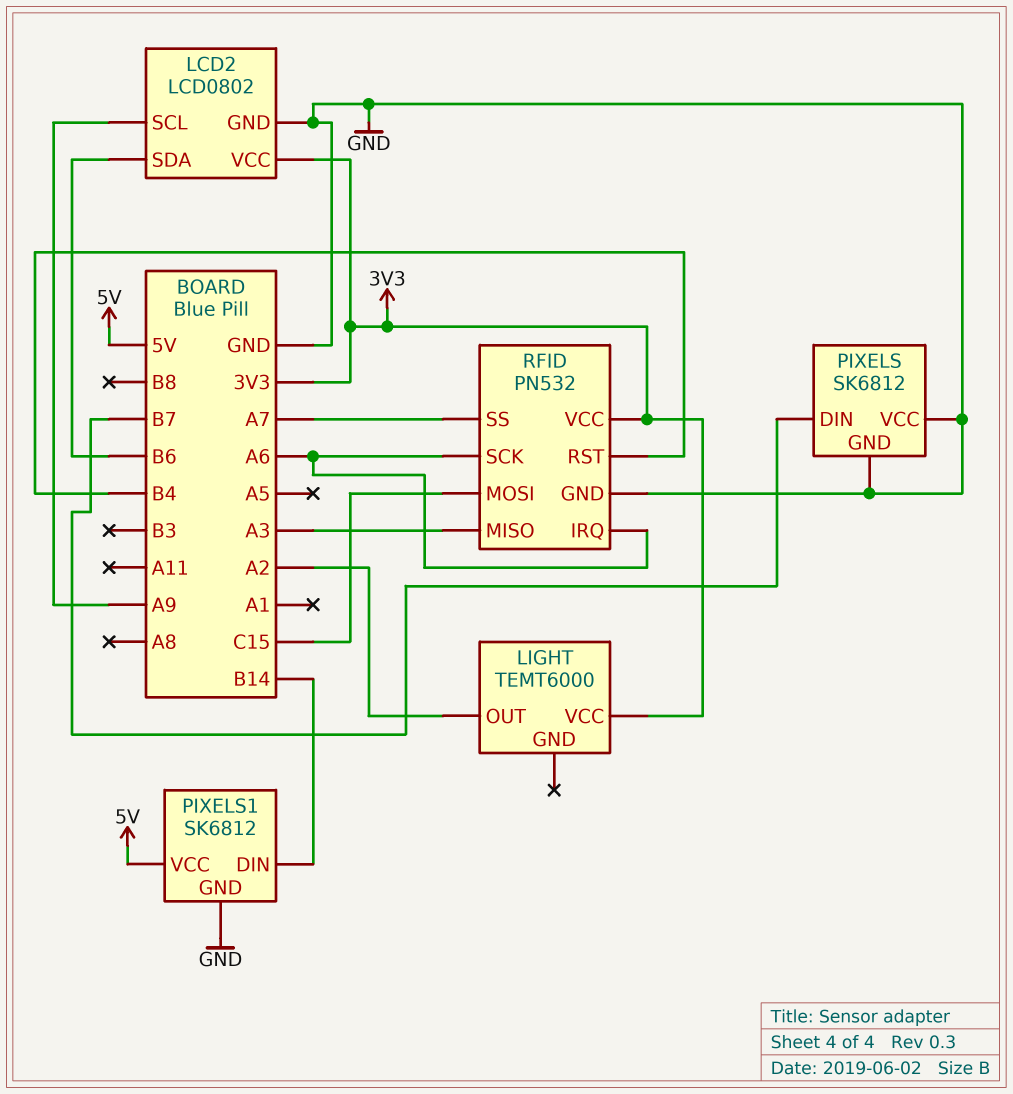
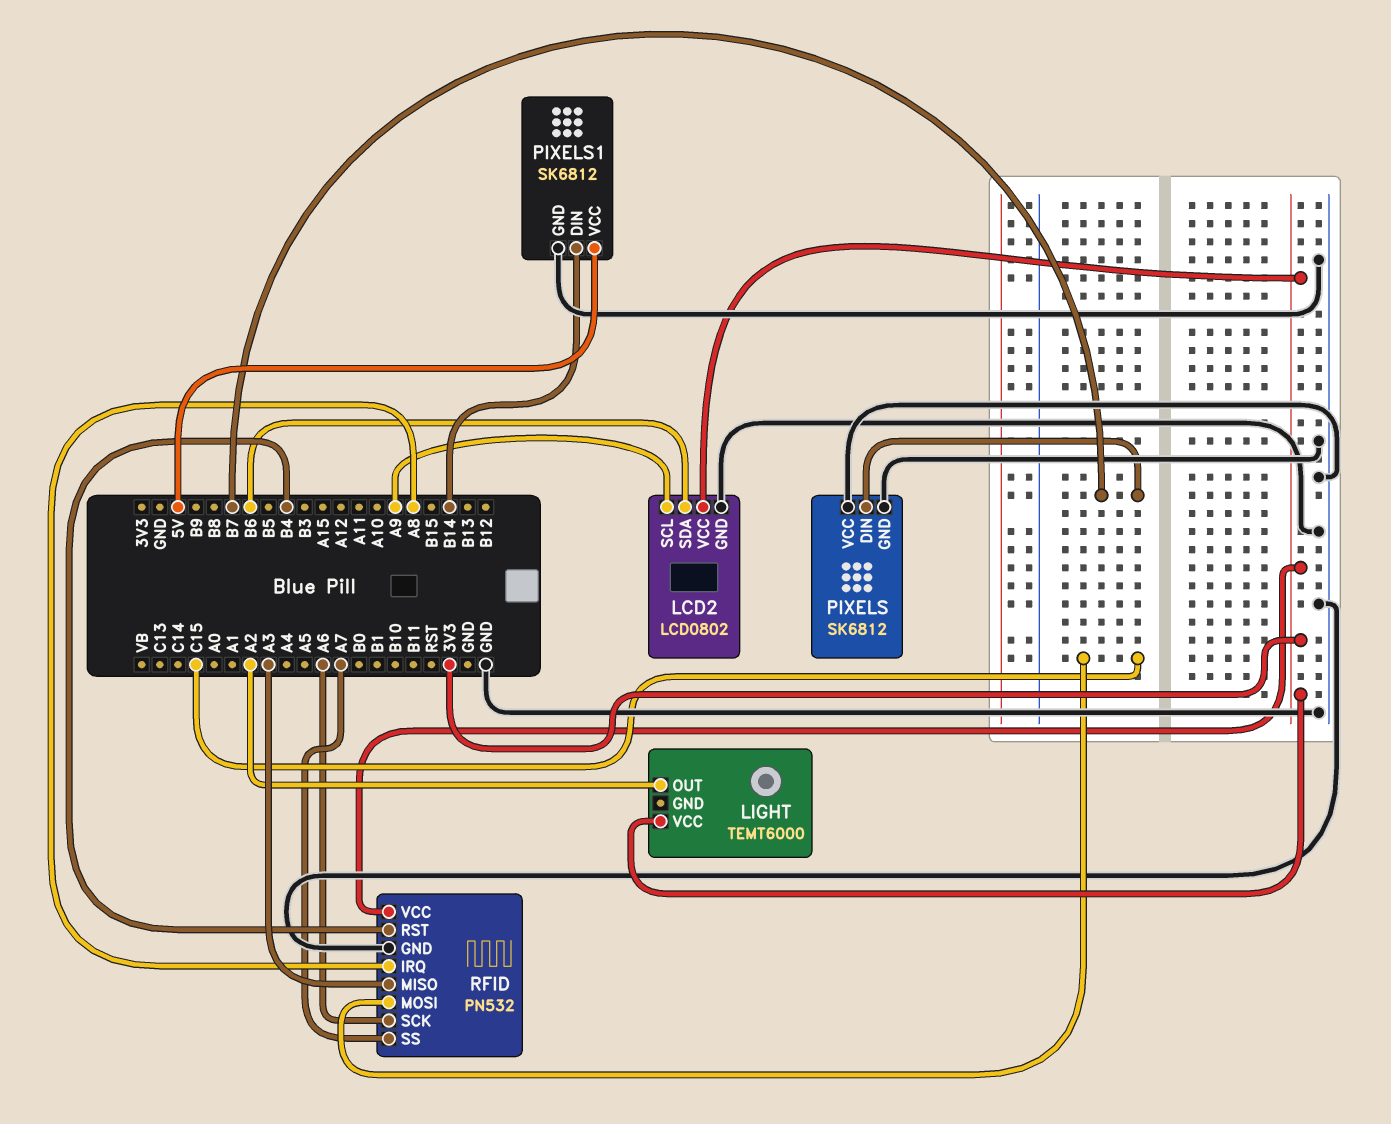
RFID pin IRQ: A6 -> A8

